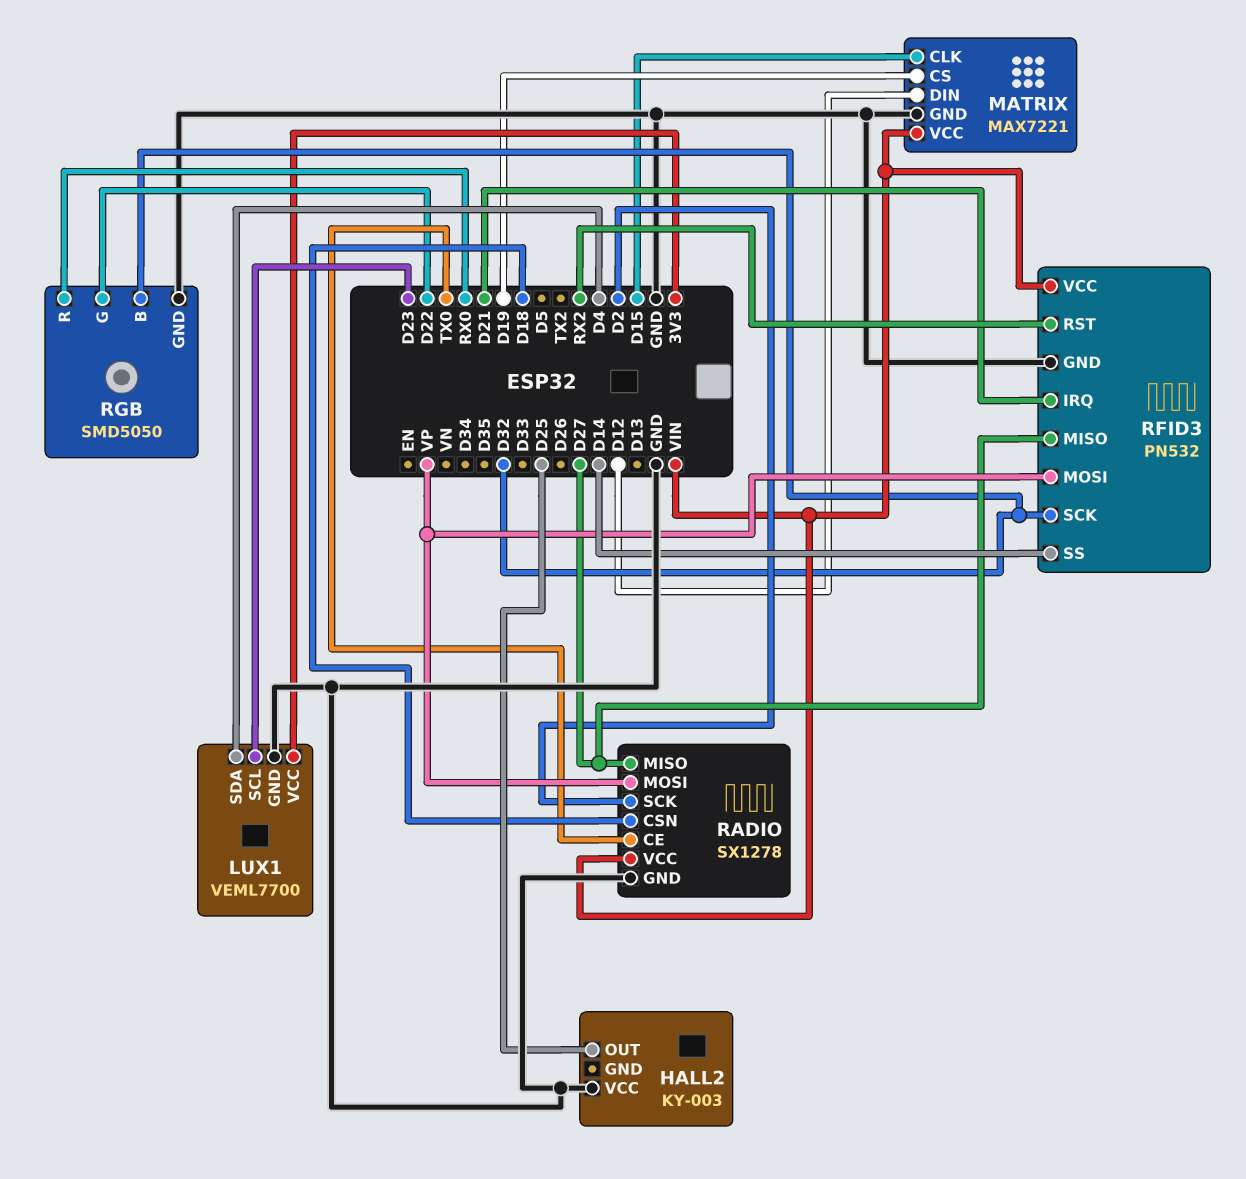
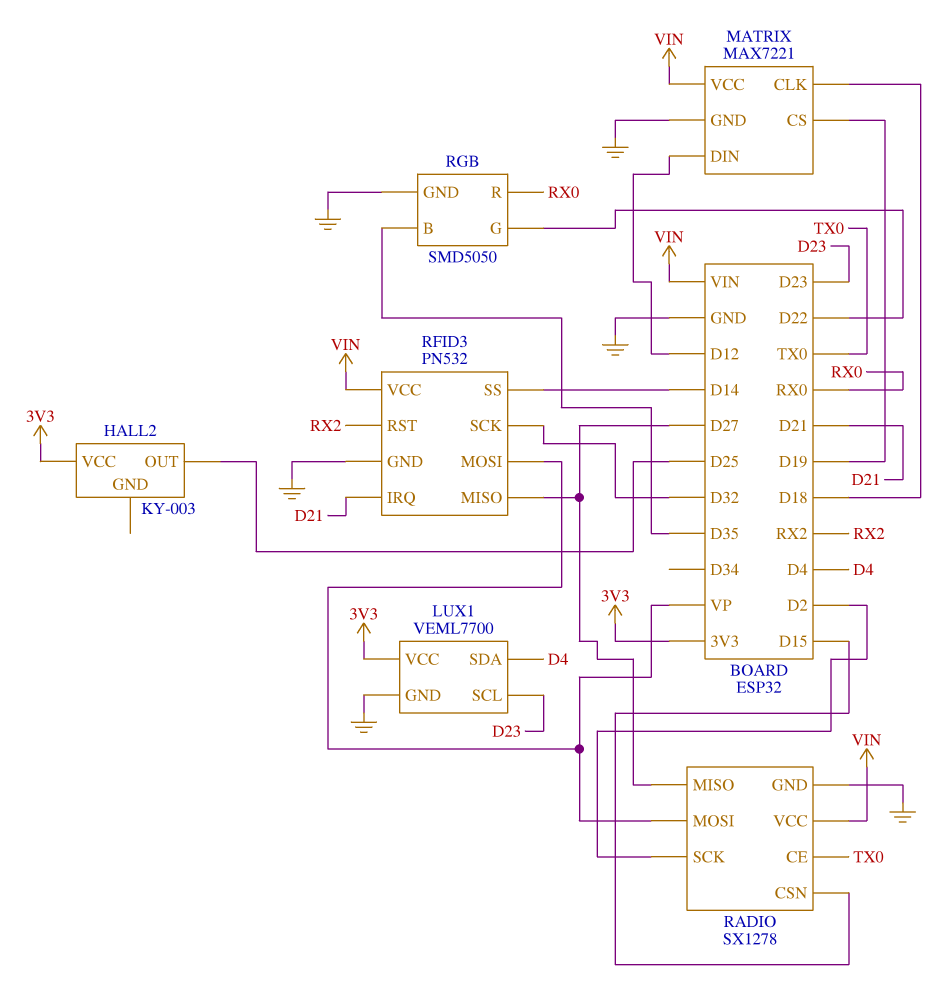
HALL2 pin VCC: GND -> 3V3
MATRIX pin CLK: D15 -> D18
RADIO pin CSN: D18 -> D15
RGB pin B: D32 -> D35

